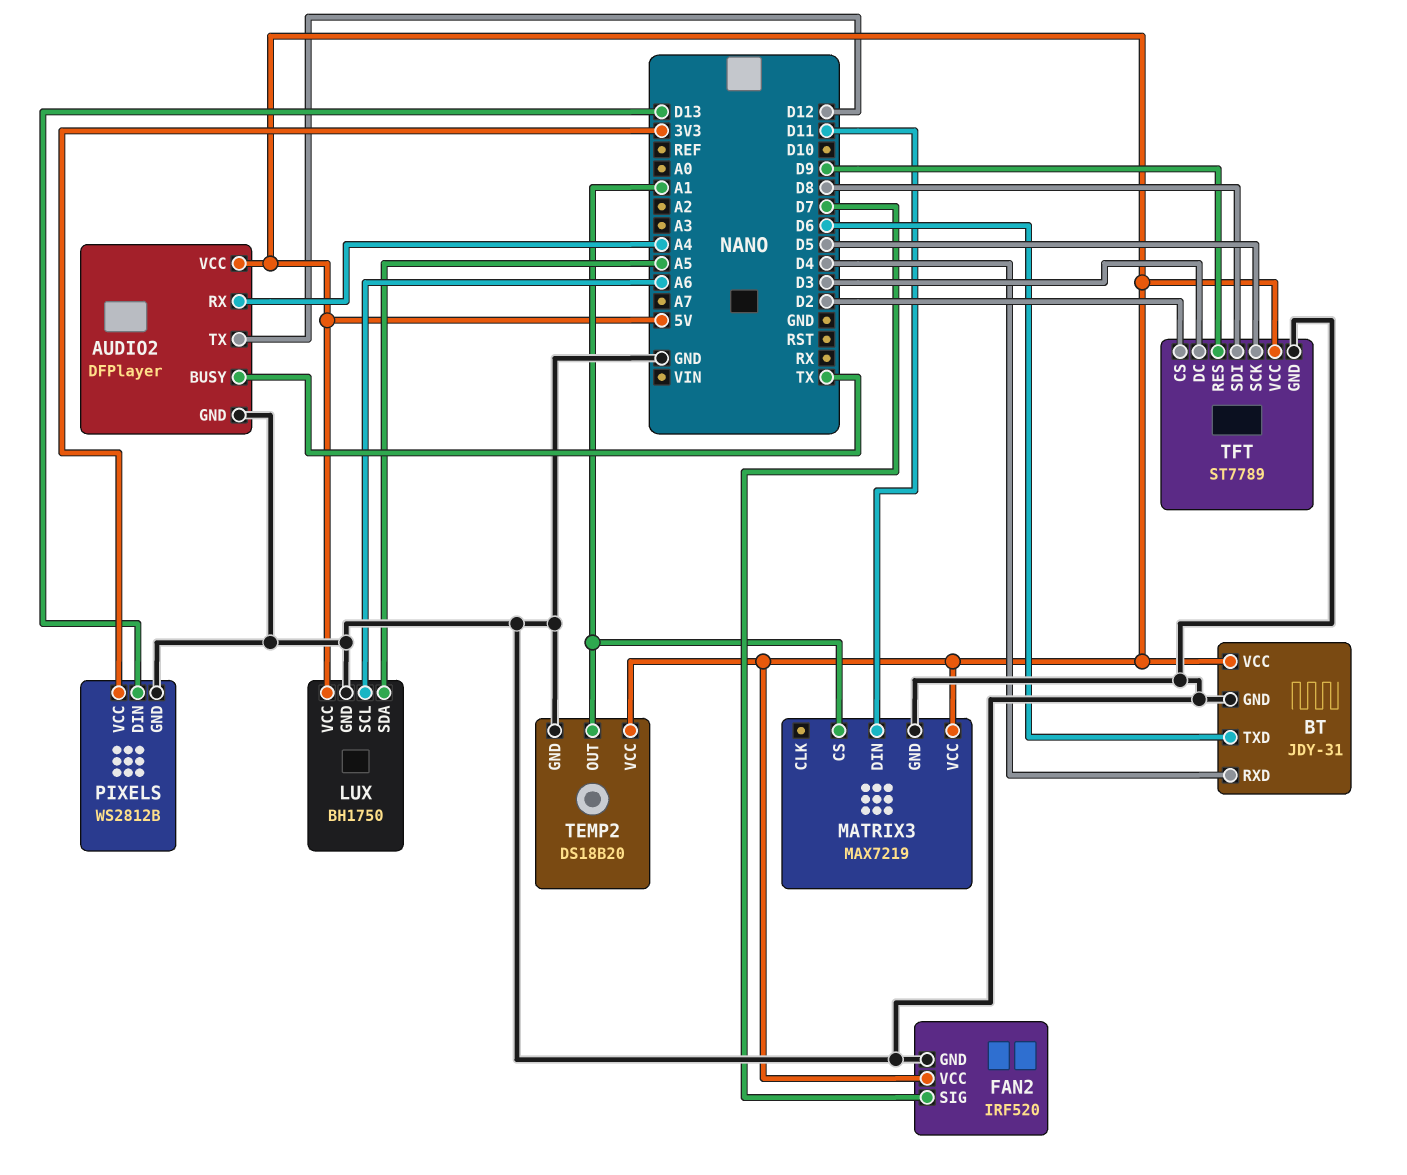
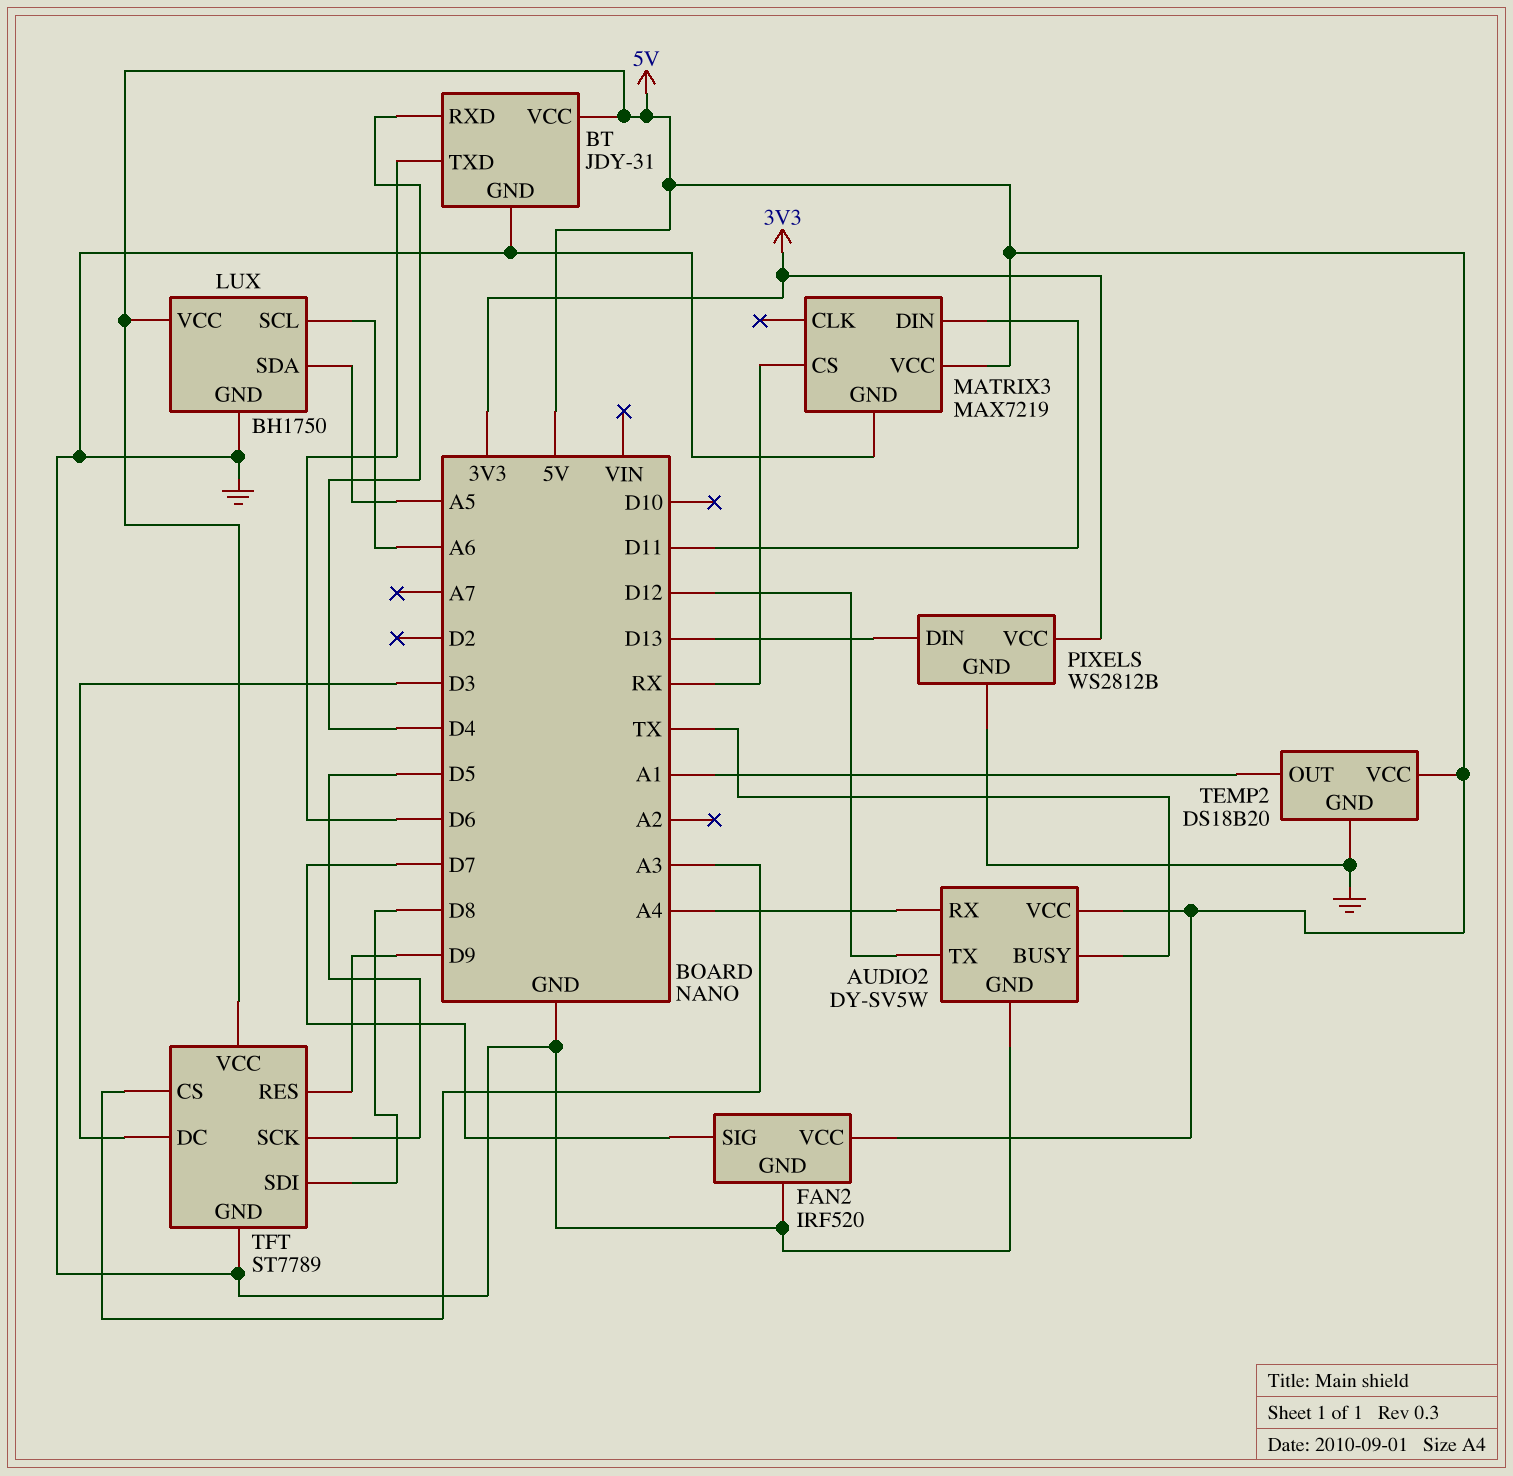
AUDIO2: DFPlayer -> DY-SV5W
MATRIX3 pin CS: A1 -> RX
TFT pin CS: D2 -> A3

